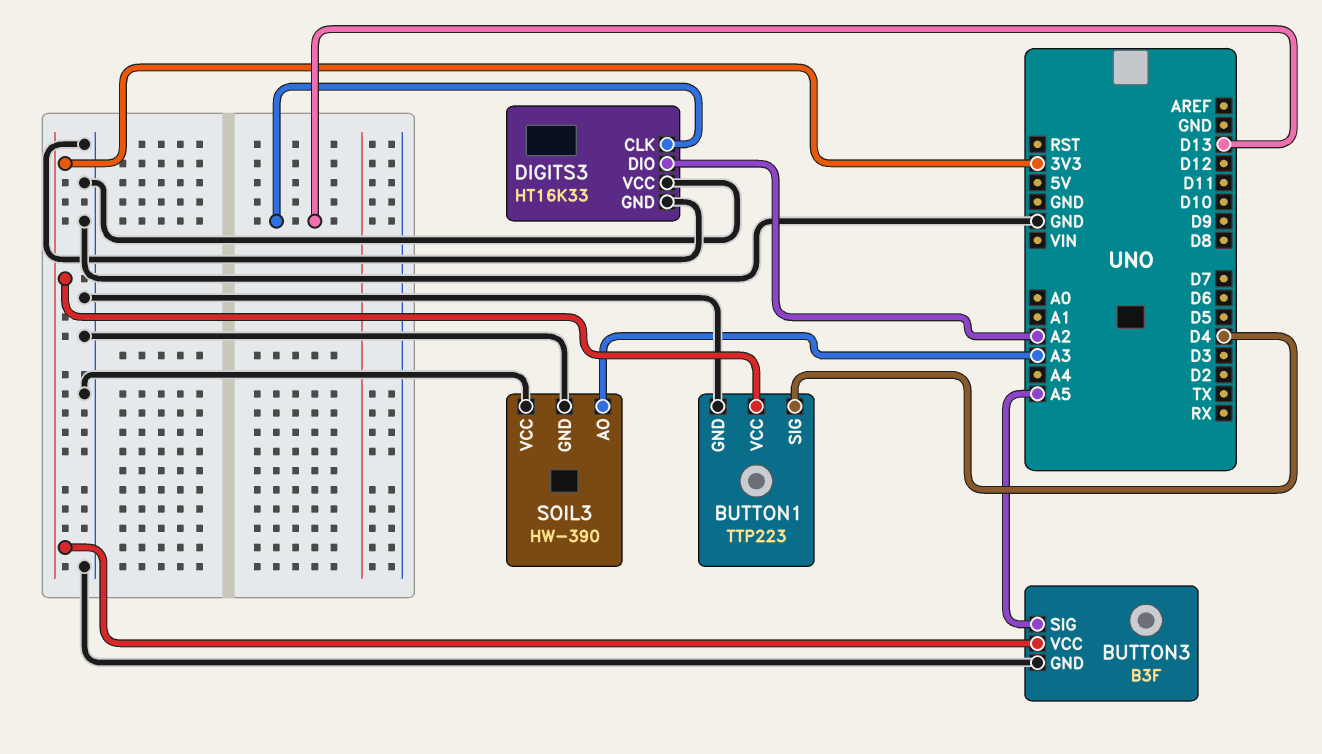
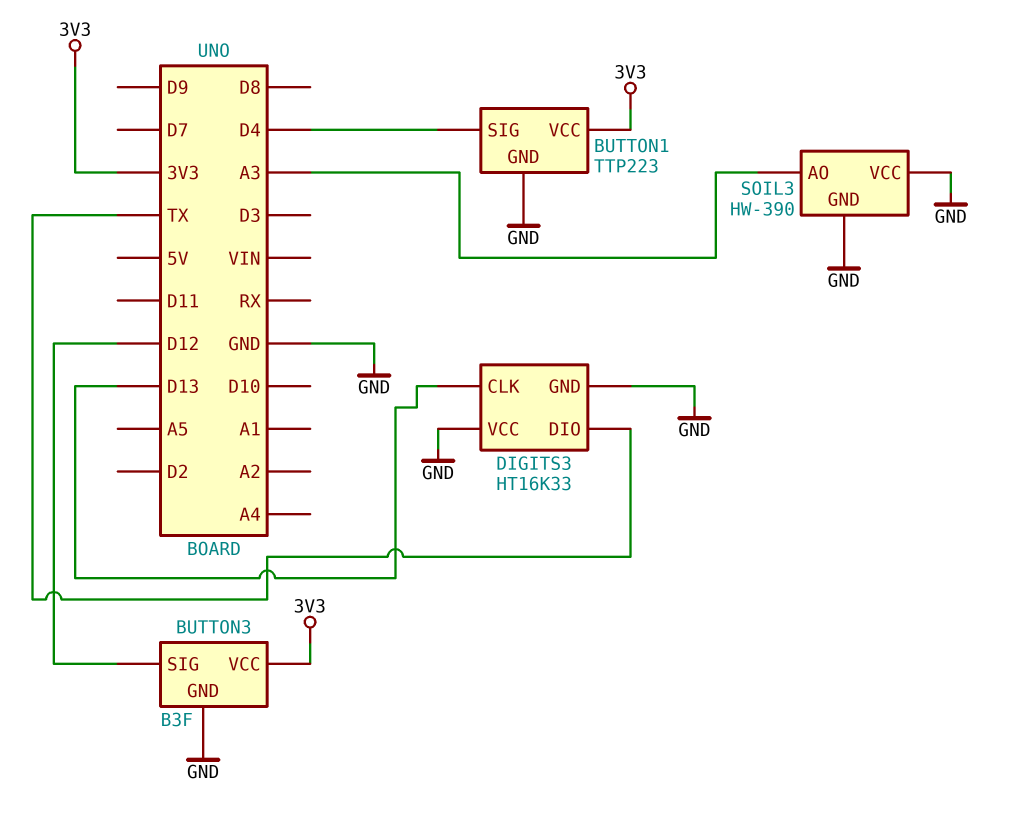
BUTTON3 pin SIG: A5 -> D12
DIGITS3 pin DIO: A2 -> TX

